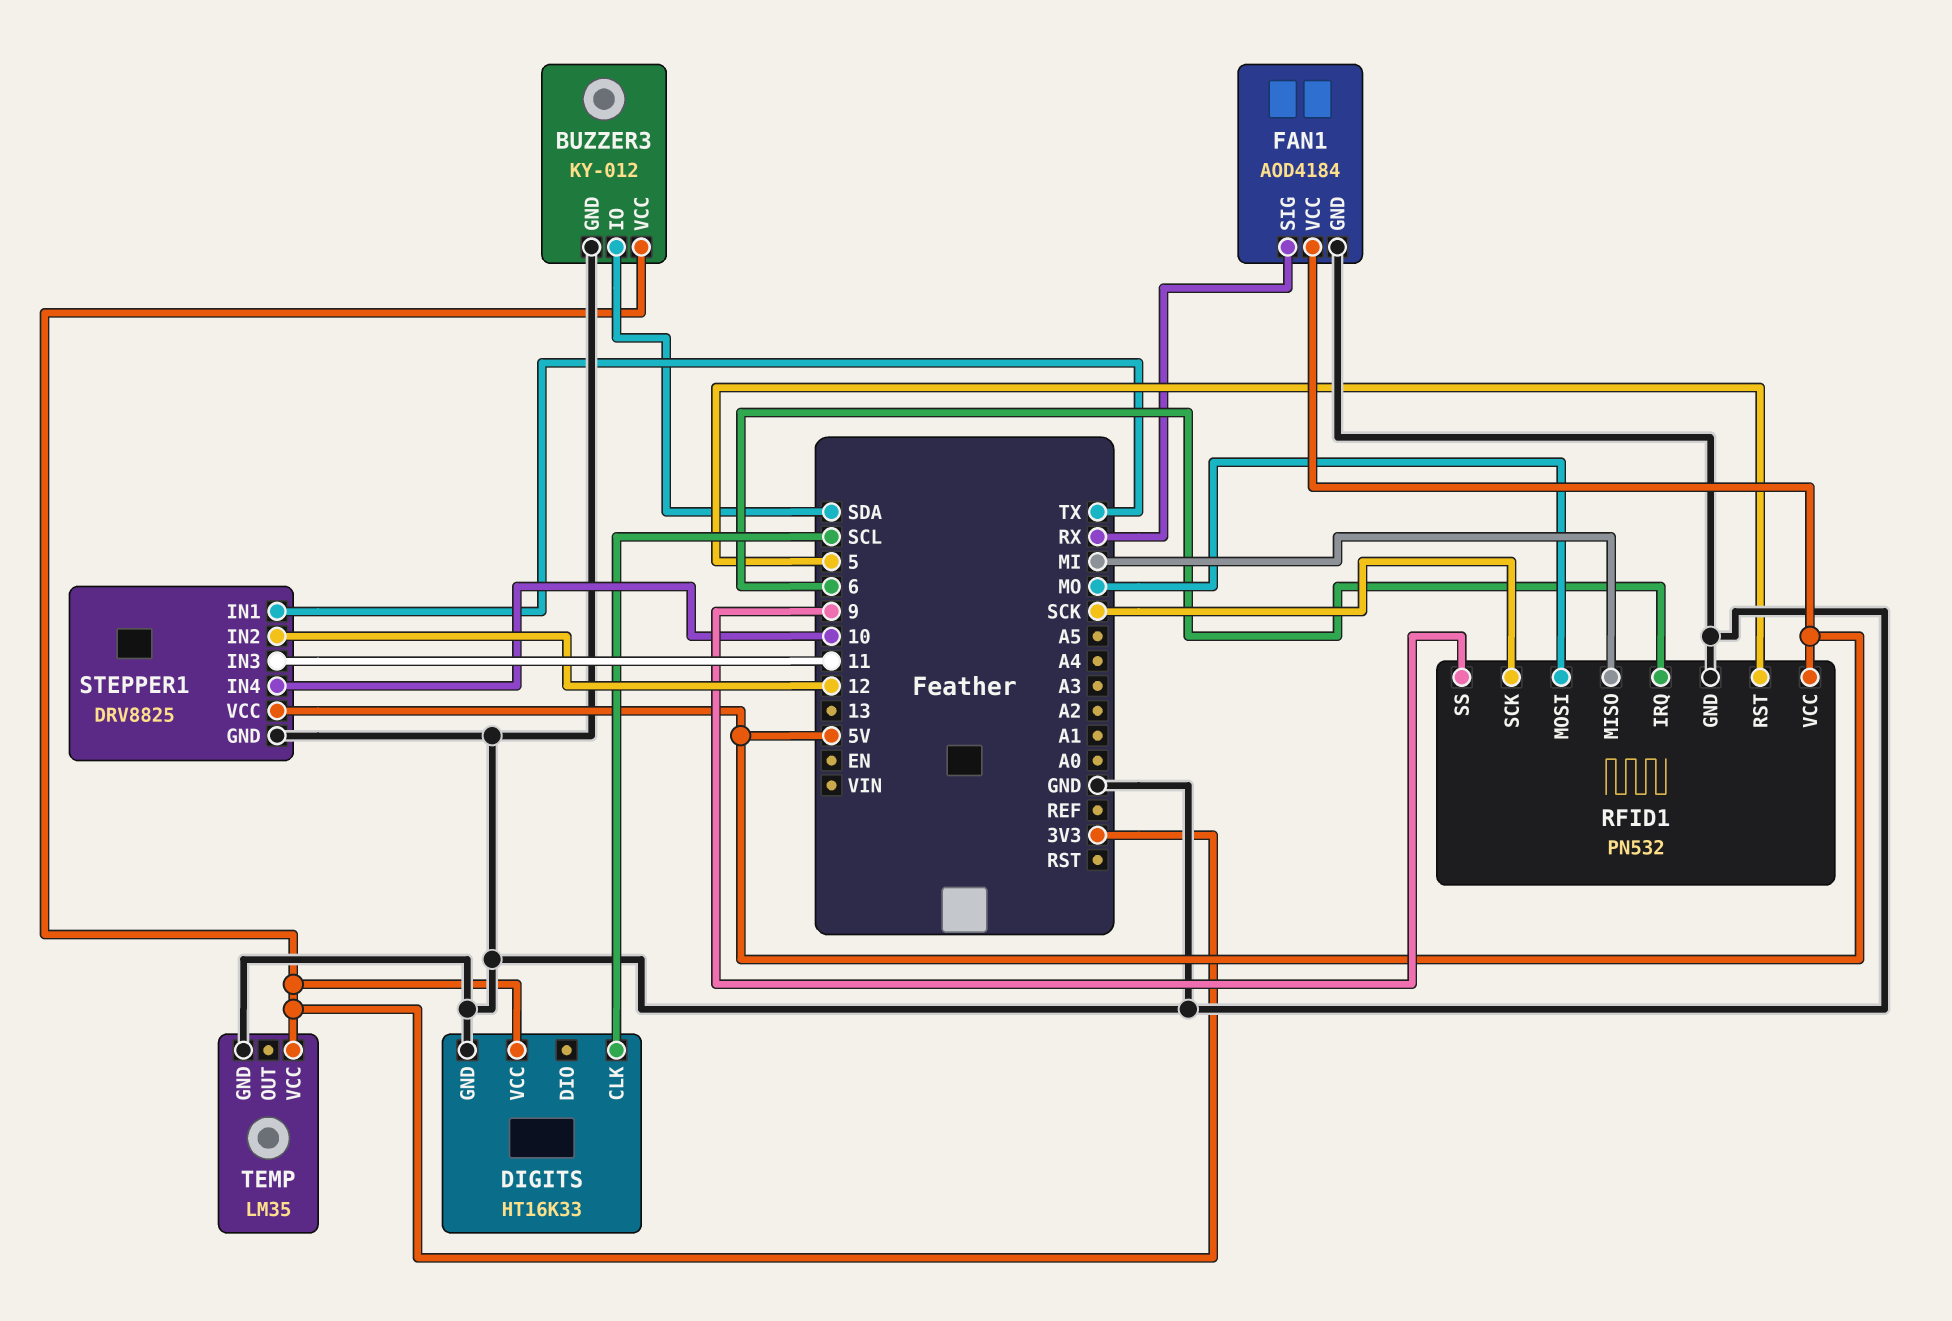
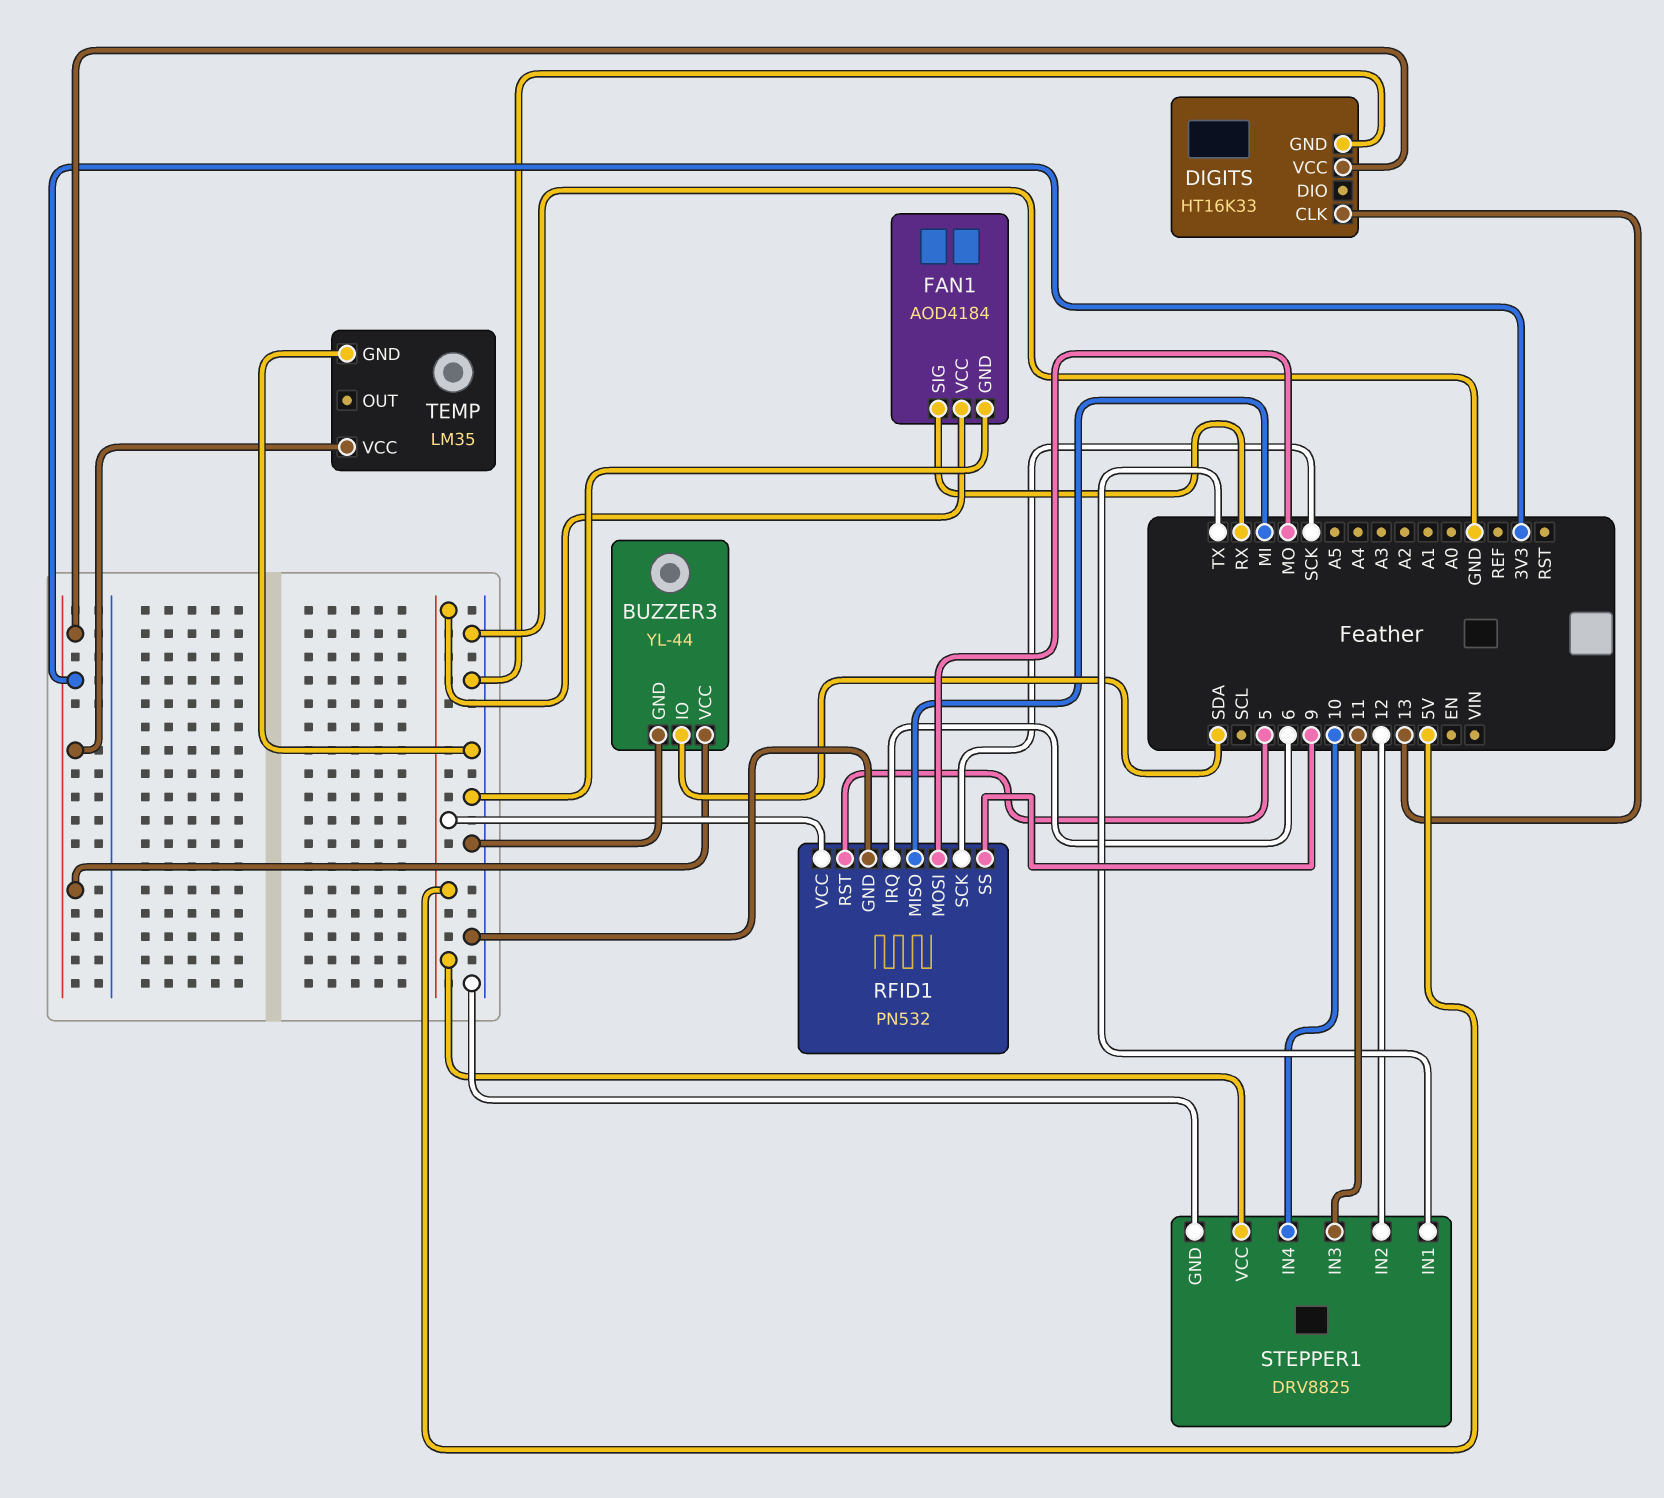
BUZZER3: KY-012 -> YL-44
DIGITS pin CLK: SCL -> 13

